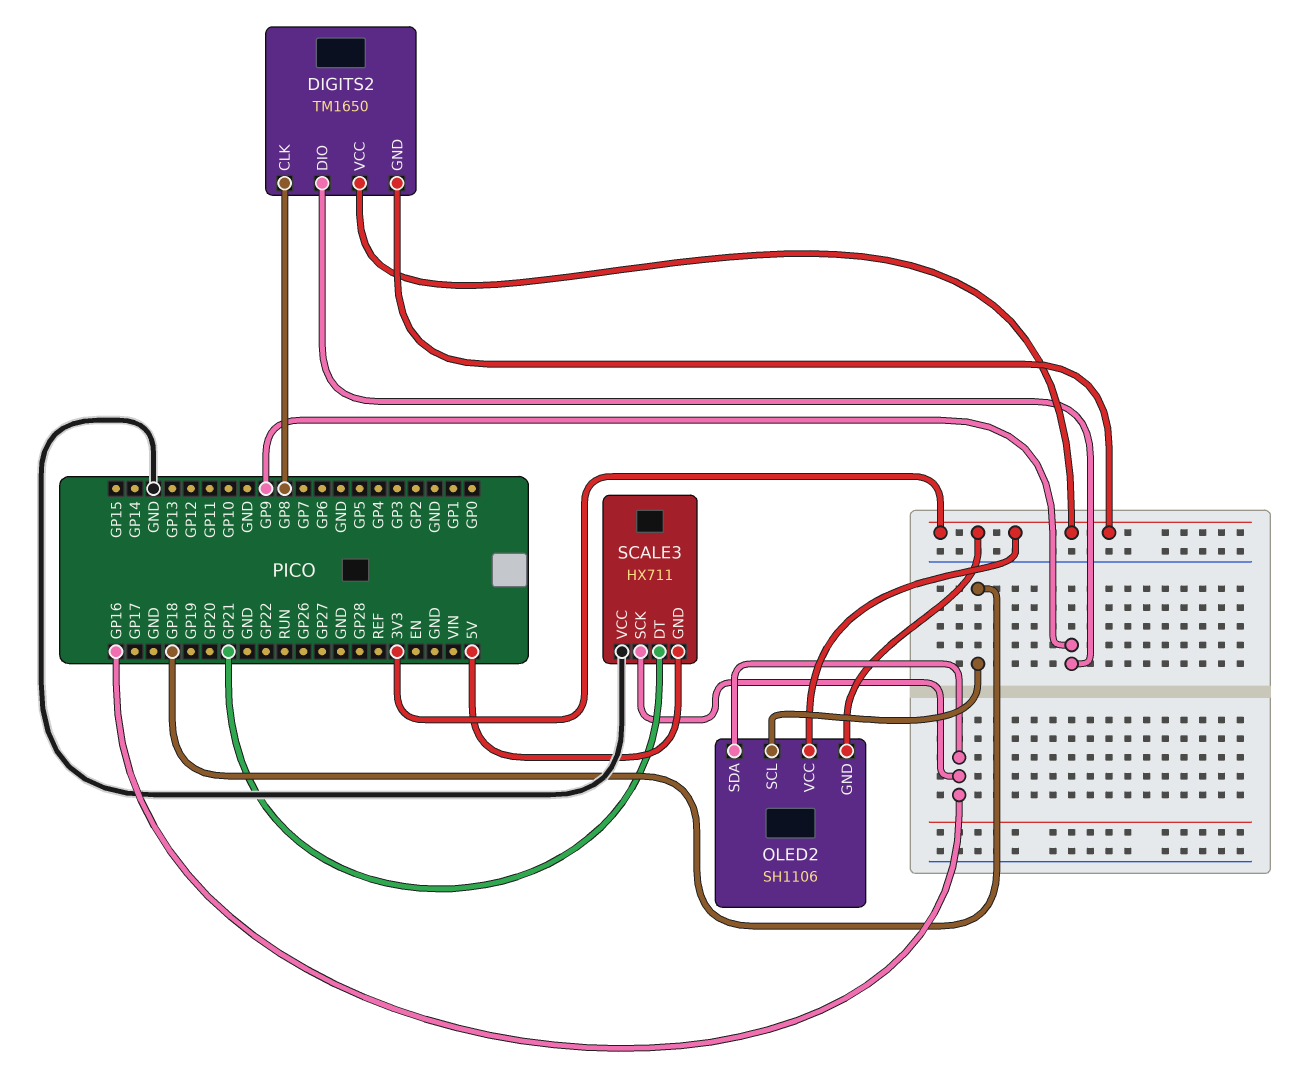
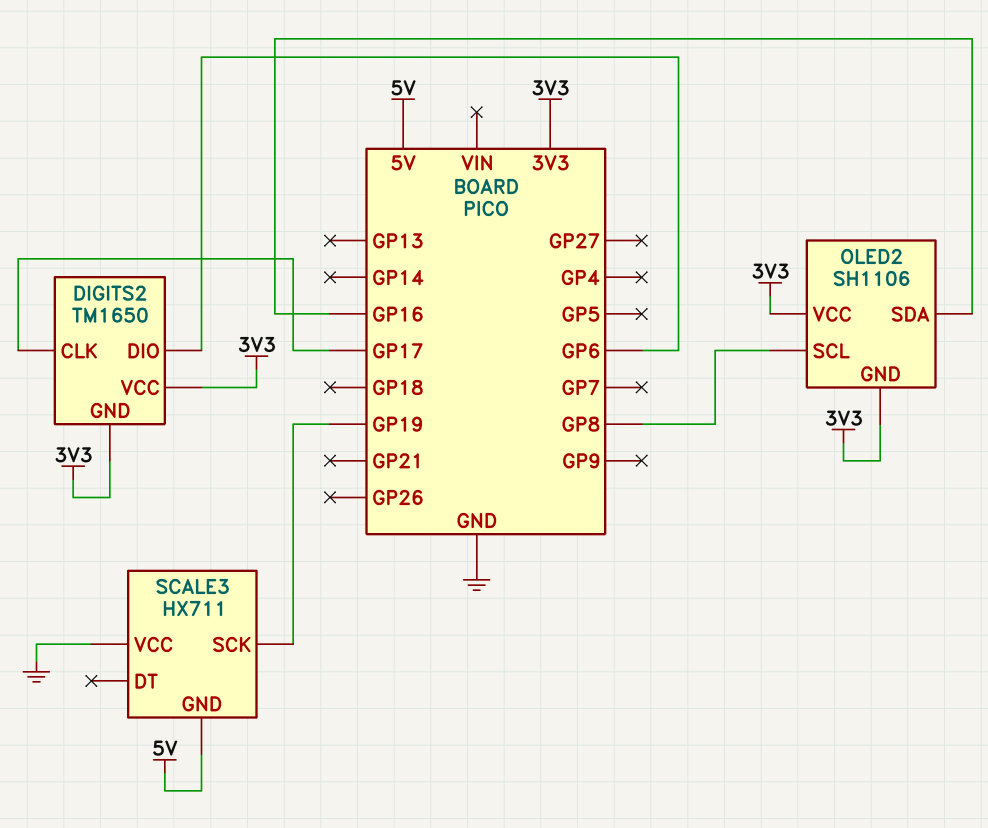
DIGITS2 pin CLK: GP8 -> GP17
DIGITS2 pin DIO: GP9 -> GP6
OLED2 pin SCL: GP18 -> GP8
SCALE3 pin DT: GP21 -> none
SCALE3 pin SCK: GP16 -> GP19

